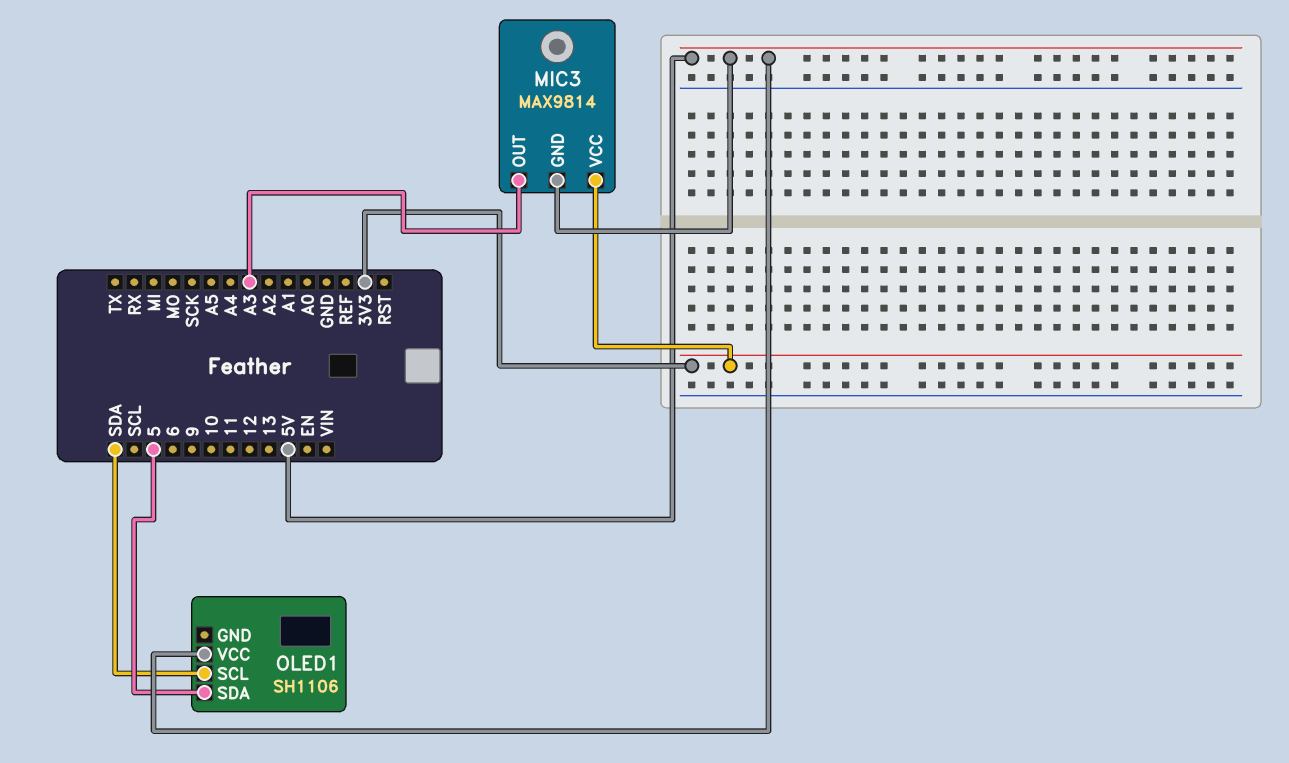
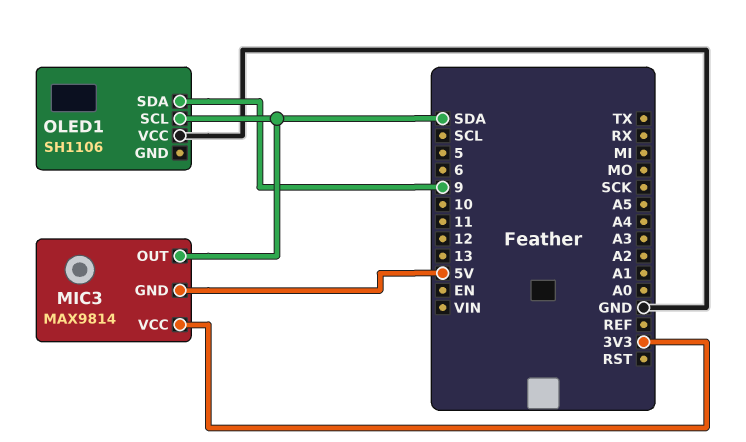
MIC3 pin OUT: A3 -> SDA
OLED1 pin SDA: 5 -> 9
OLED1 pin VCC: 5V -> GND

